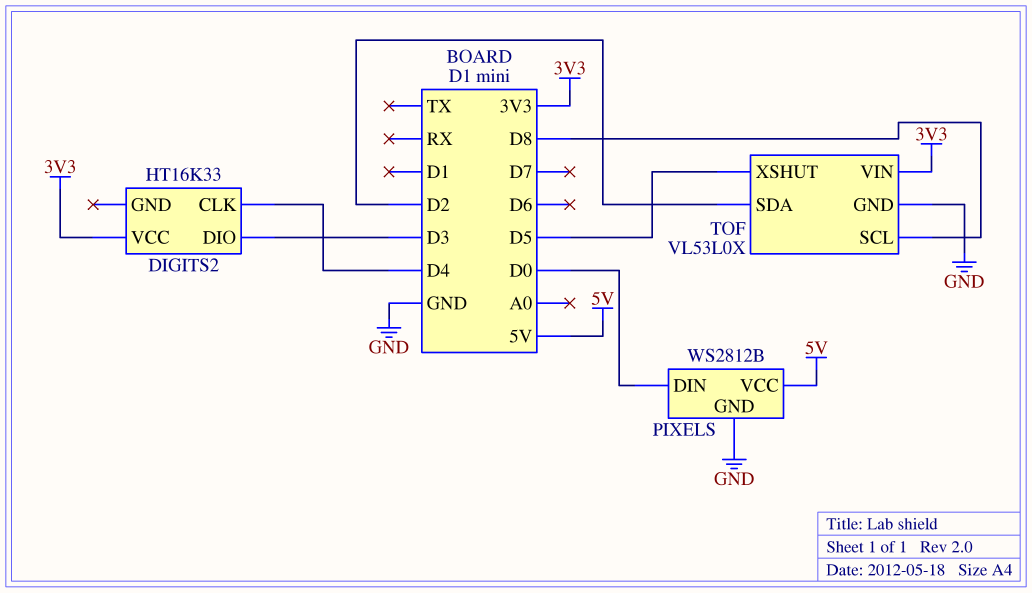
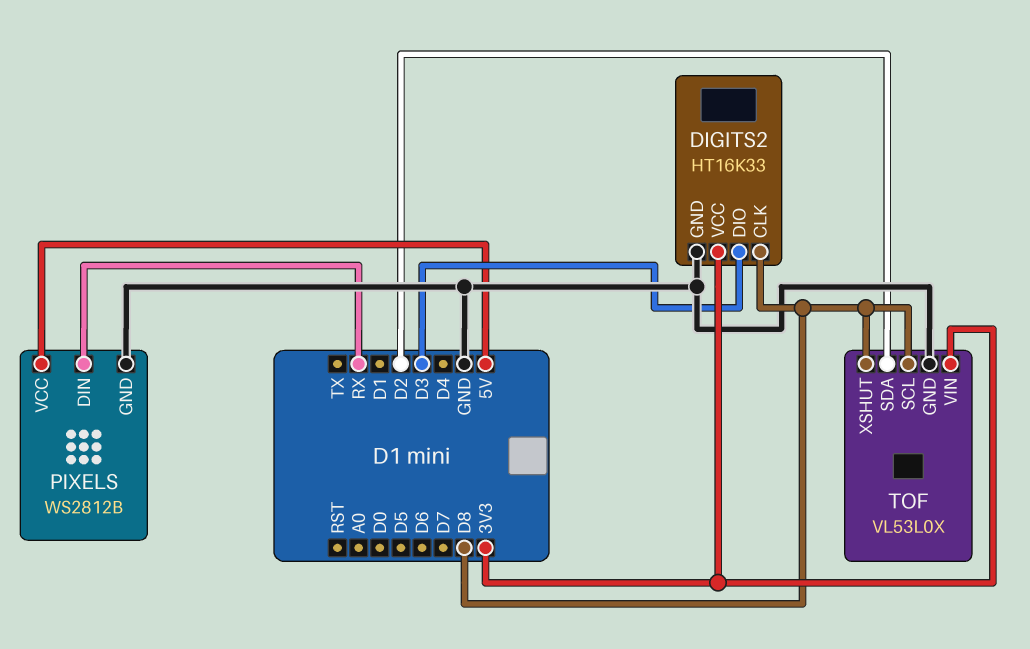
DIGITS2 pin CLK: D4 -> D8
DIGITS2 pin GND: none -> GND
PIXELS pin DIN: D0 -> RX
TOF pin XSHUT: D5 -> D8

